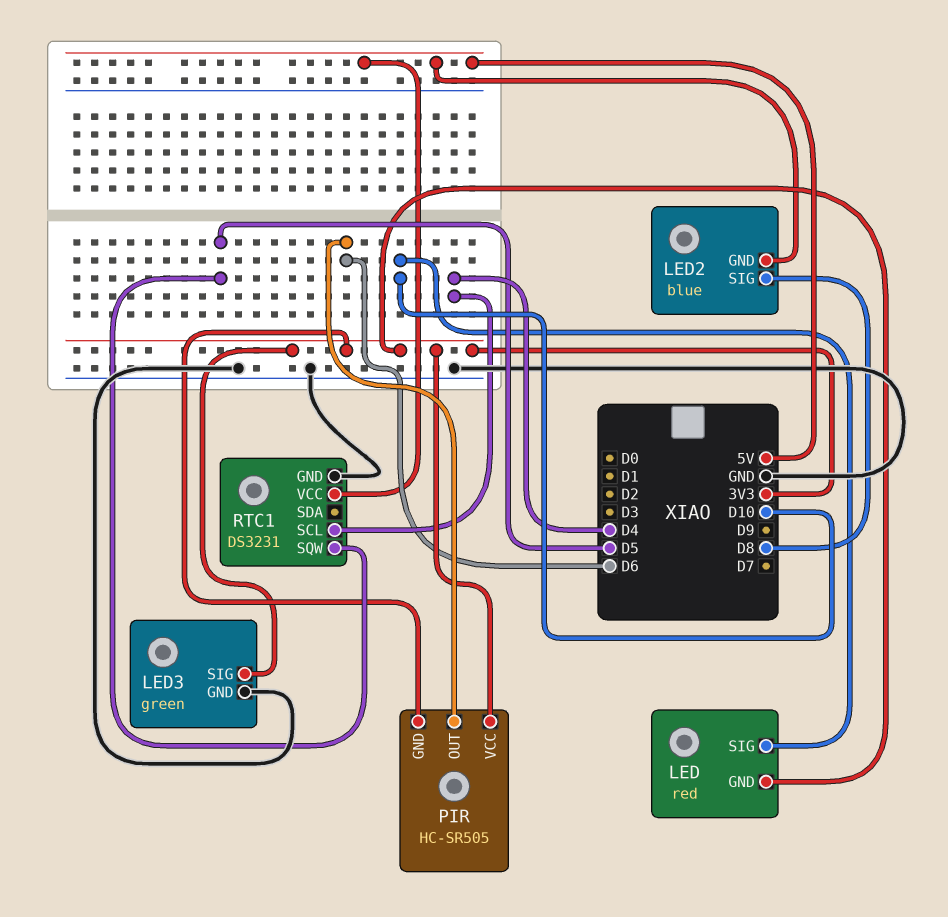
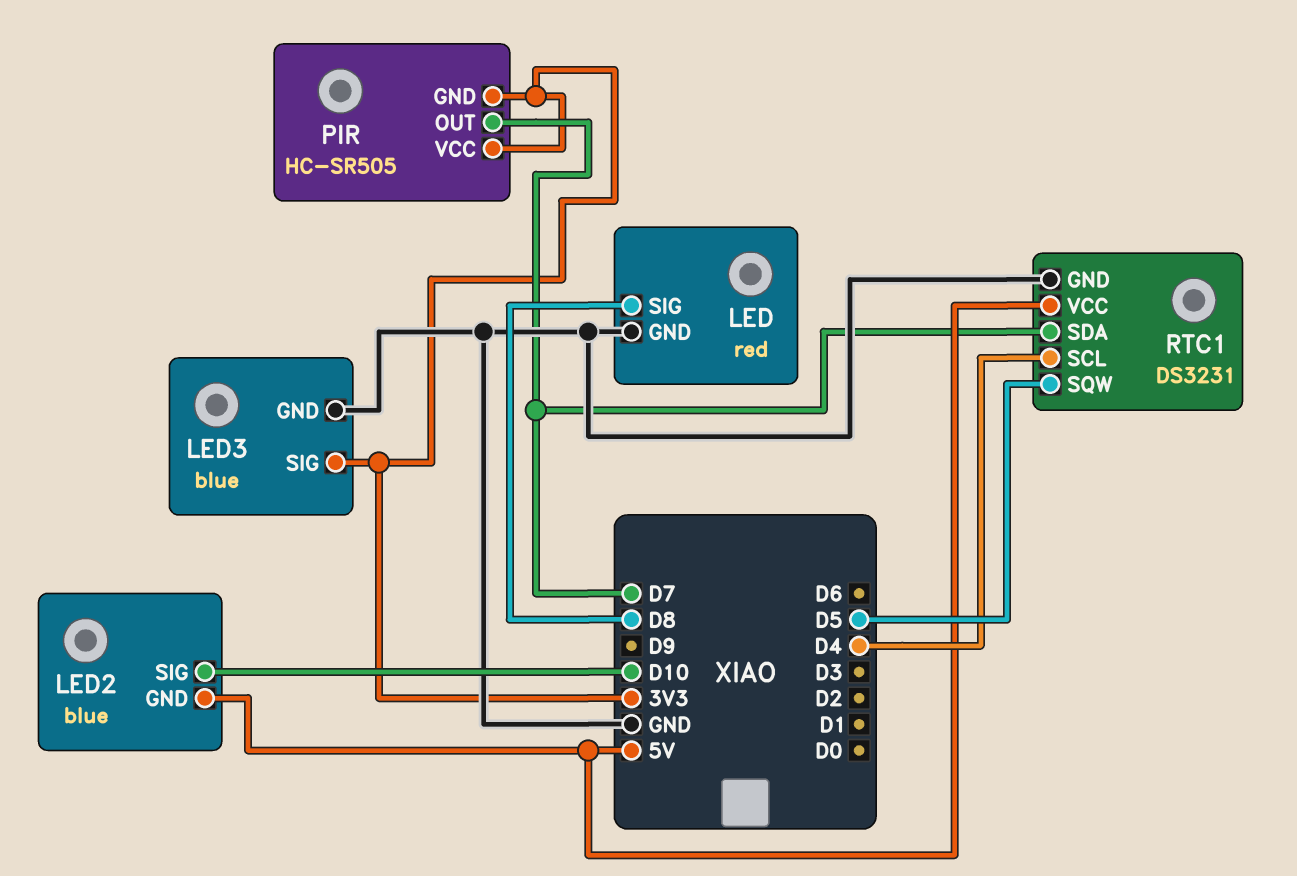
LED pin GND: 3V3 -> GND
LED pin SIG: D10 -> D8
LED2 pin SIG: D8 -> D10
LED3: green -> blue
PIR pin OUT: D6 -> D7
RTC1 pin SDA: none -> D7

